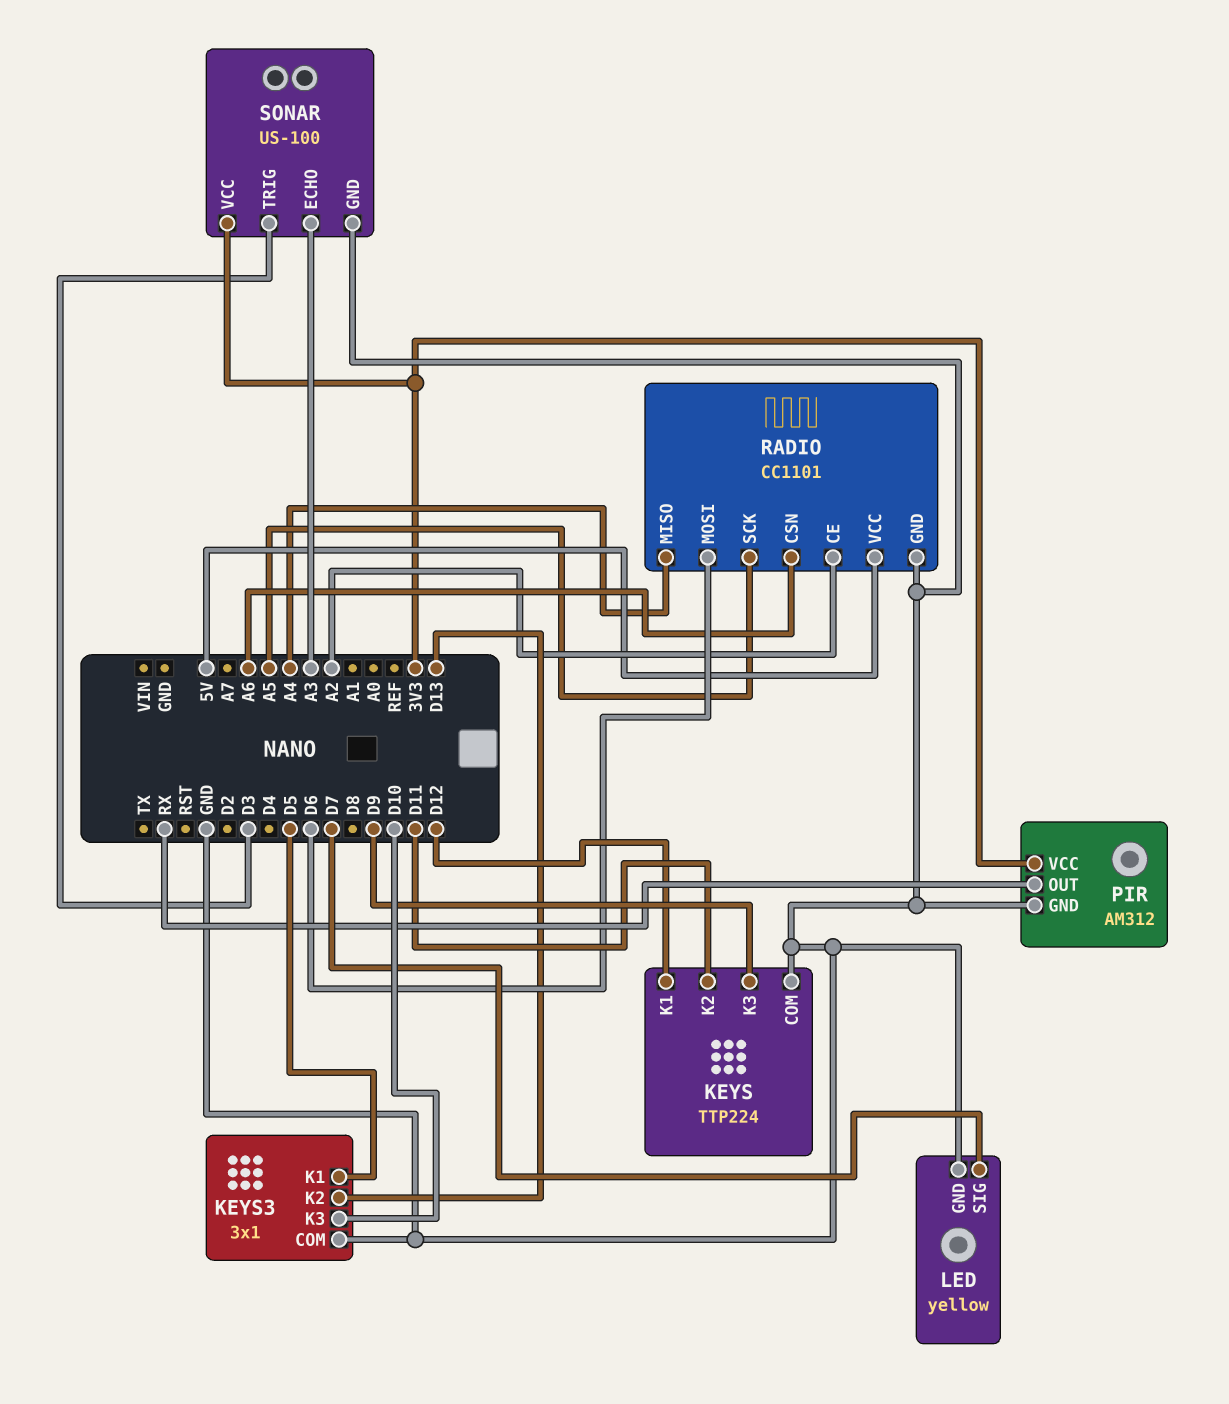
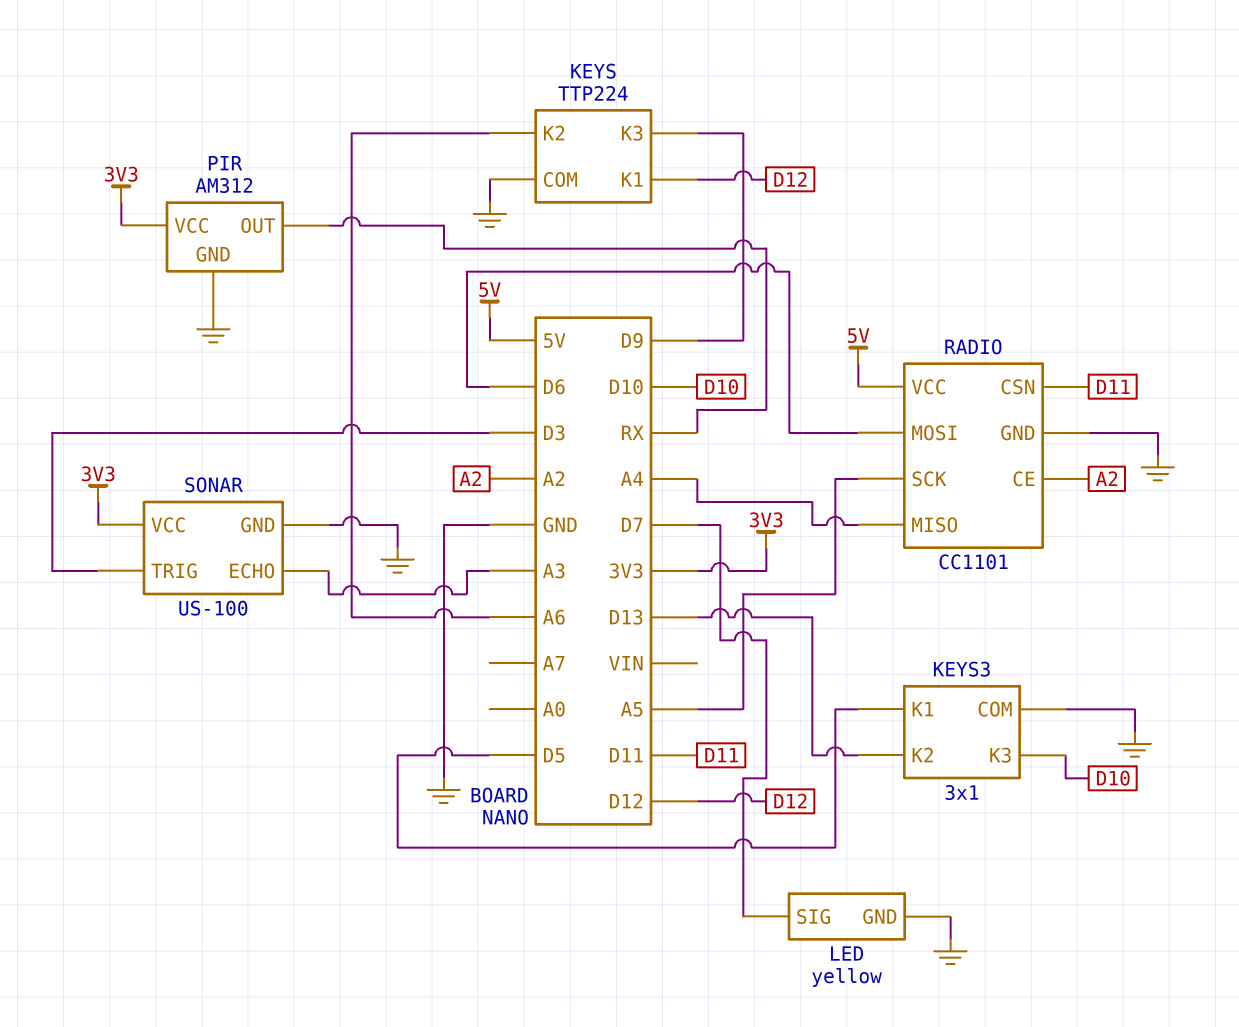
KEYS pin K2: D11 -> A6
RADIO pin CSN: A6 -> D11

